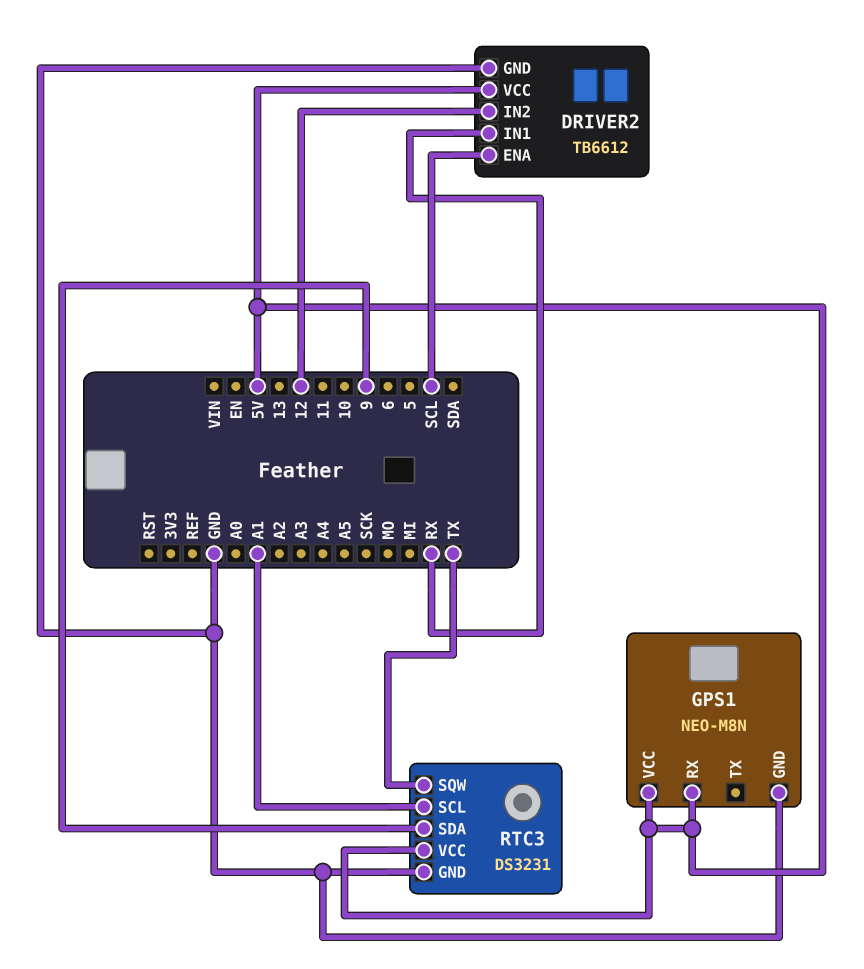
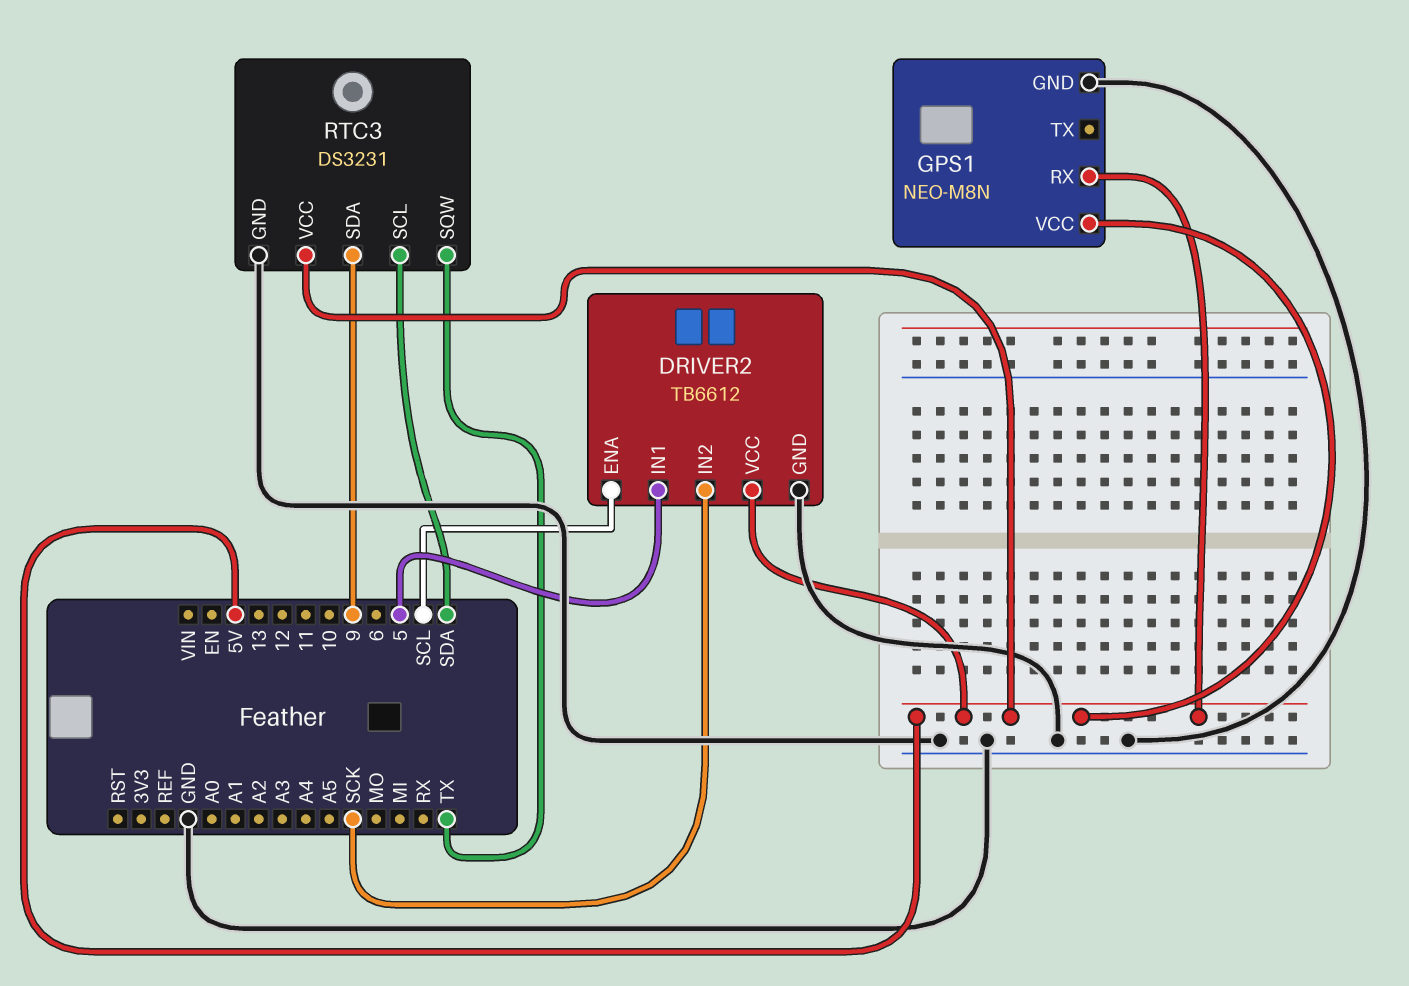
DRIVER2 pin IN1: RX -> 5
DRIVER2 pin IN2: 12 -> SCK
RTC3 pin SCL: A1 -> SDA

